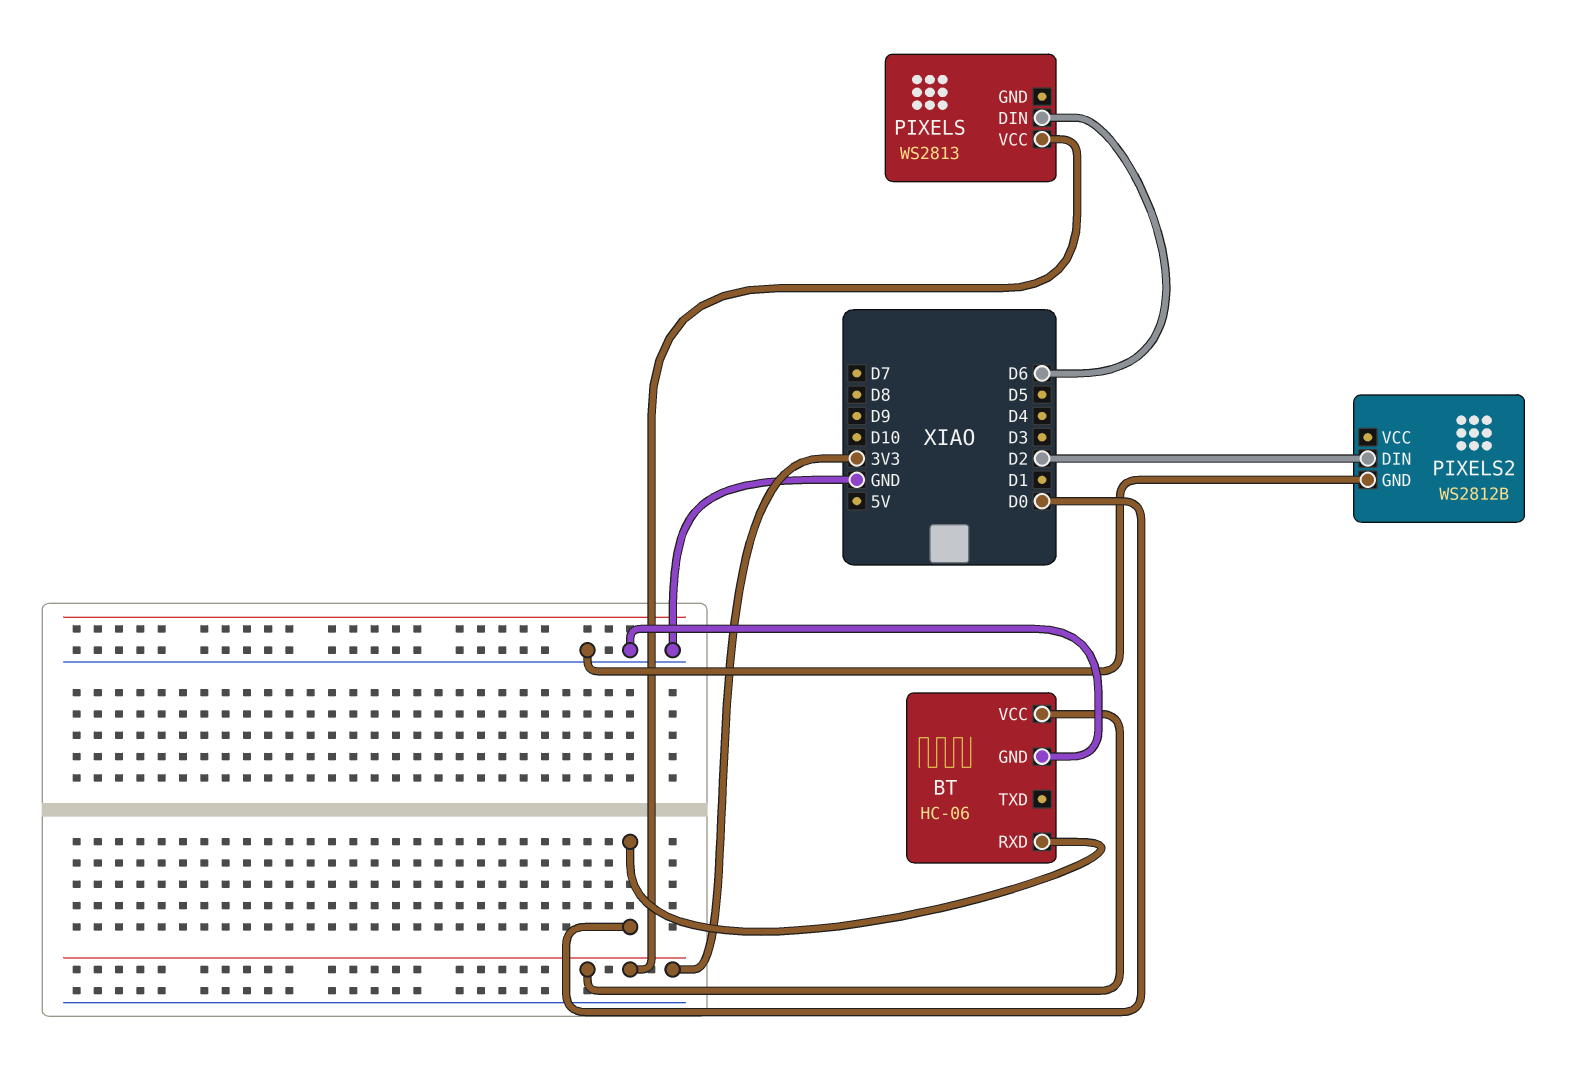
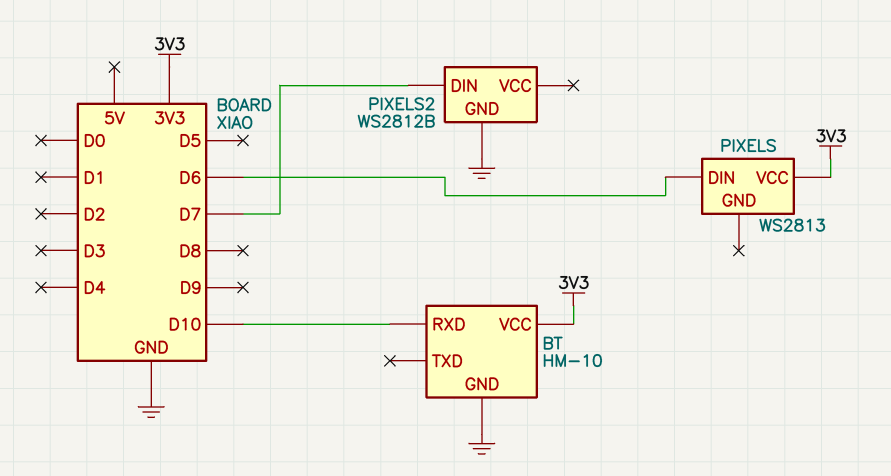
BT: HC-06 -> HM-10
BT pin RXD: D0 -> D10
PIXELS2 pin DIN: D2 -> D7

